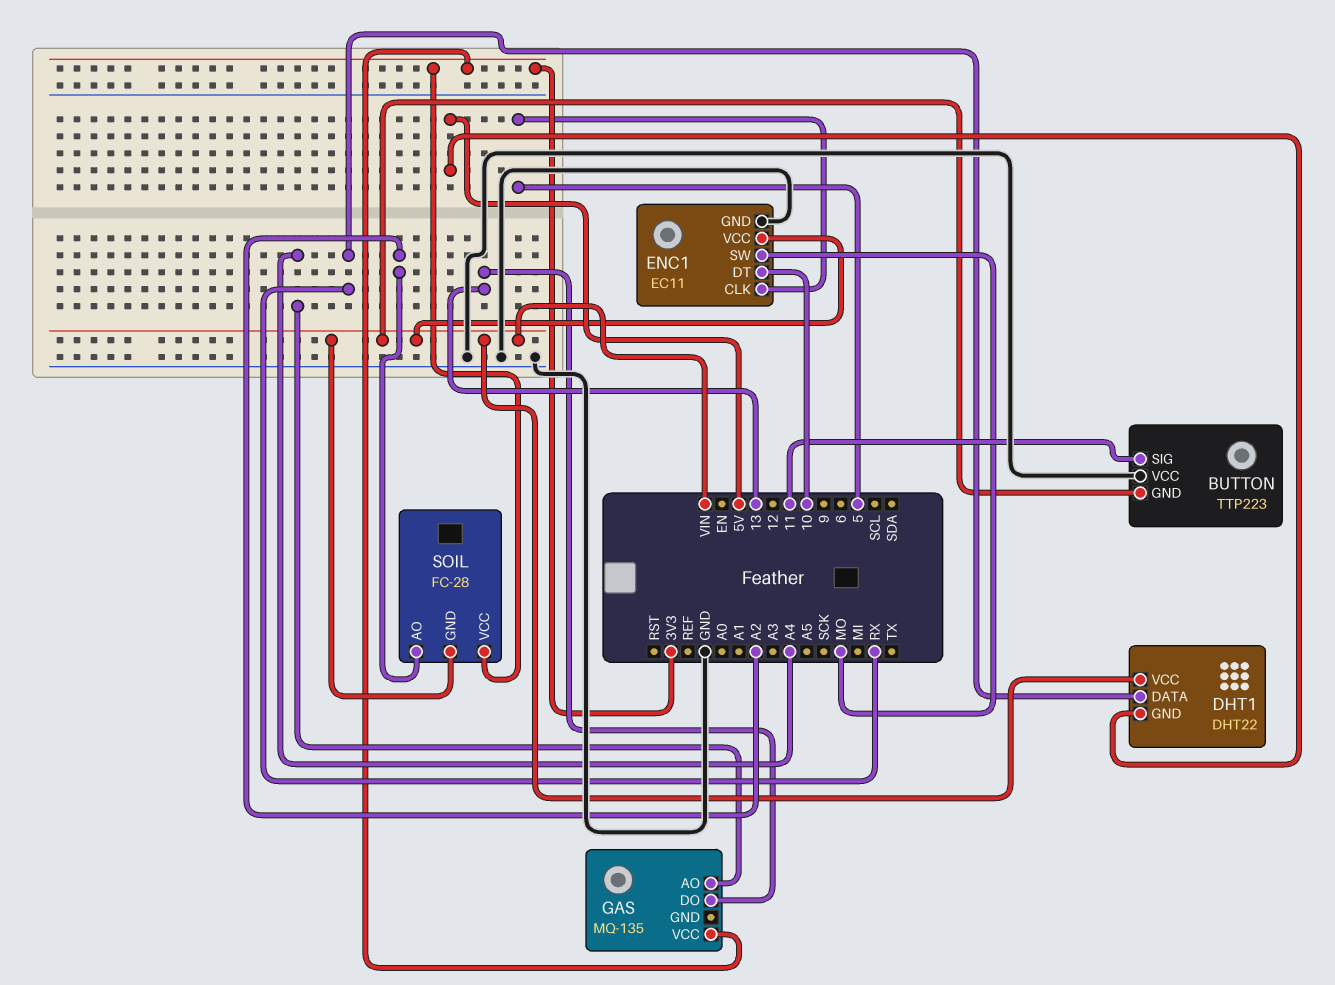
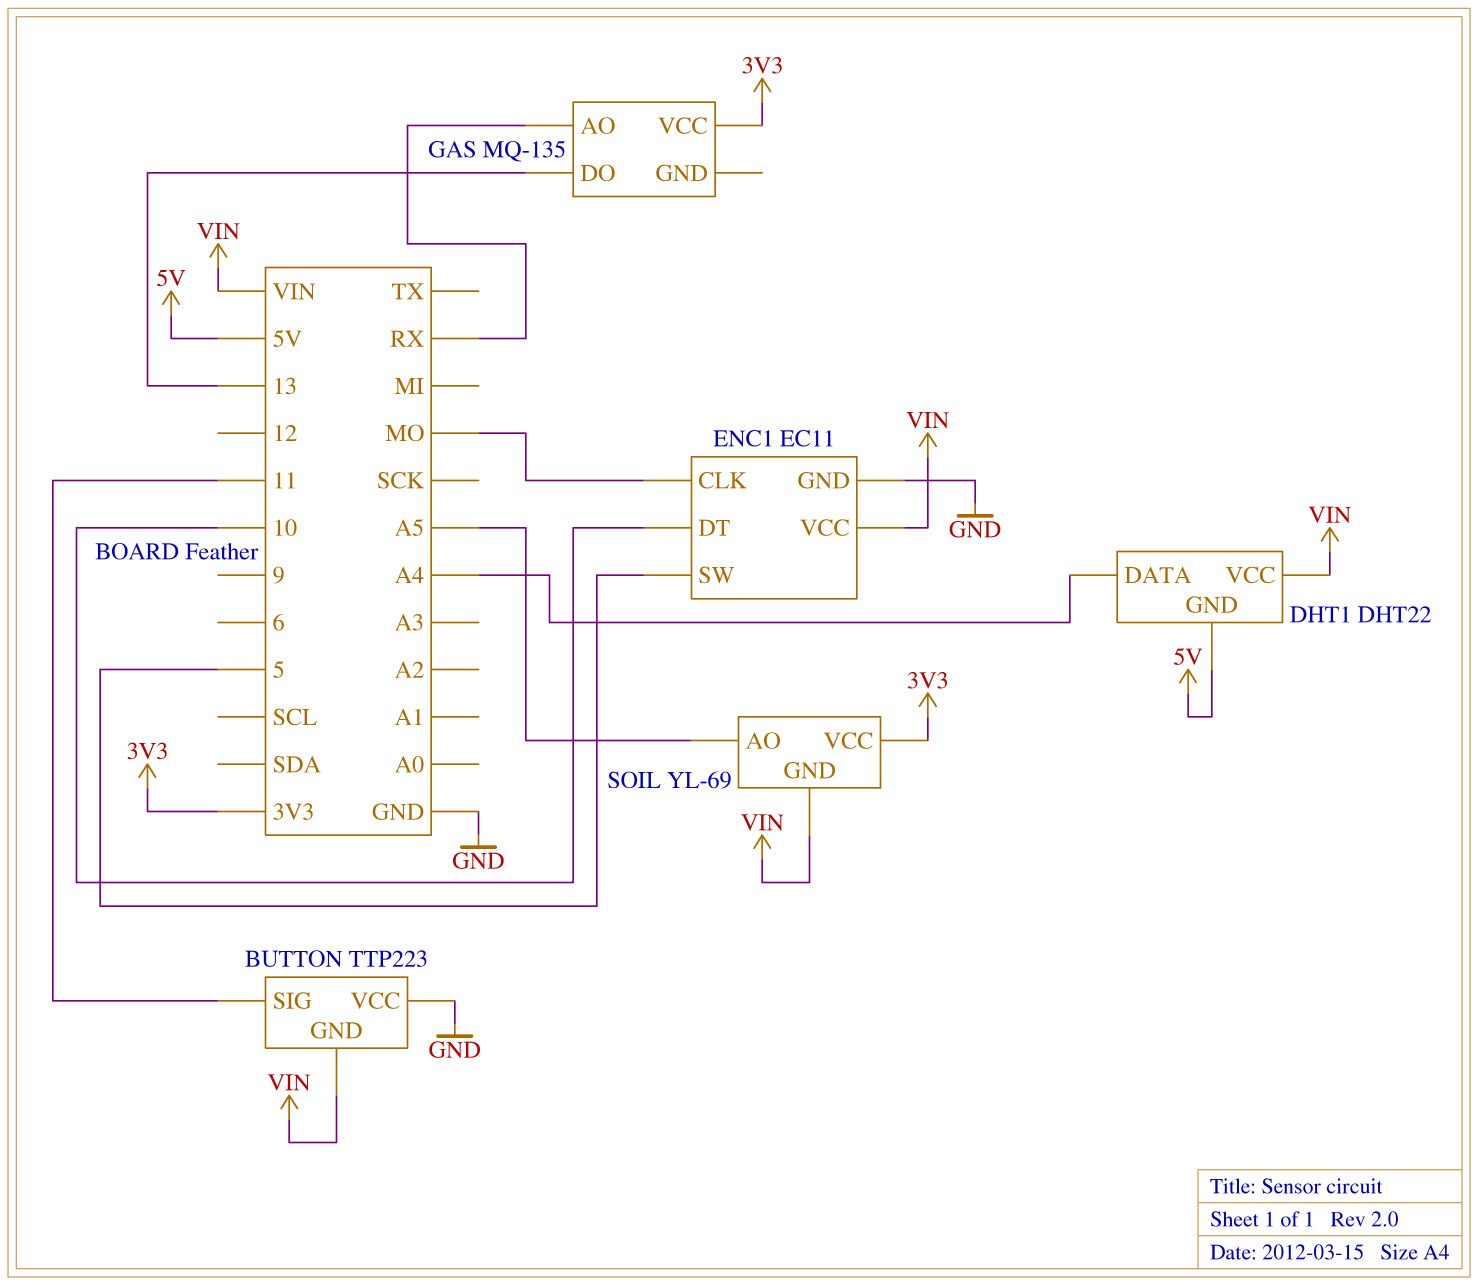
DHT1 pin DATA: RX -> A4
ENC1 pin CLK: 5 -> MO
ENC1 pin SW: MO -> 5
GAS pin AO: A4 -> RX
SOIL: FC-28 -> YL-69
SOIL pin AO: A2 -> A5

